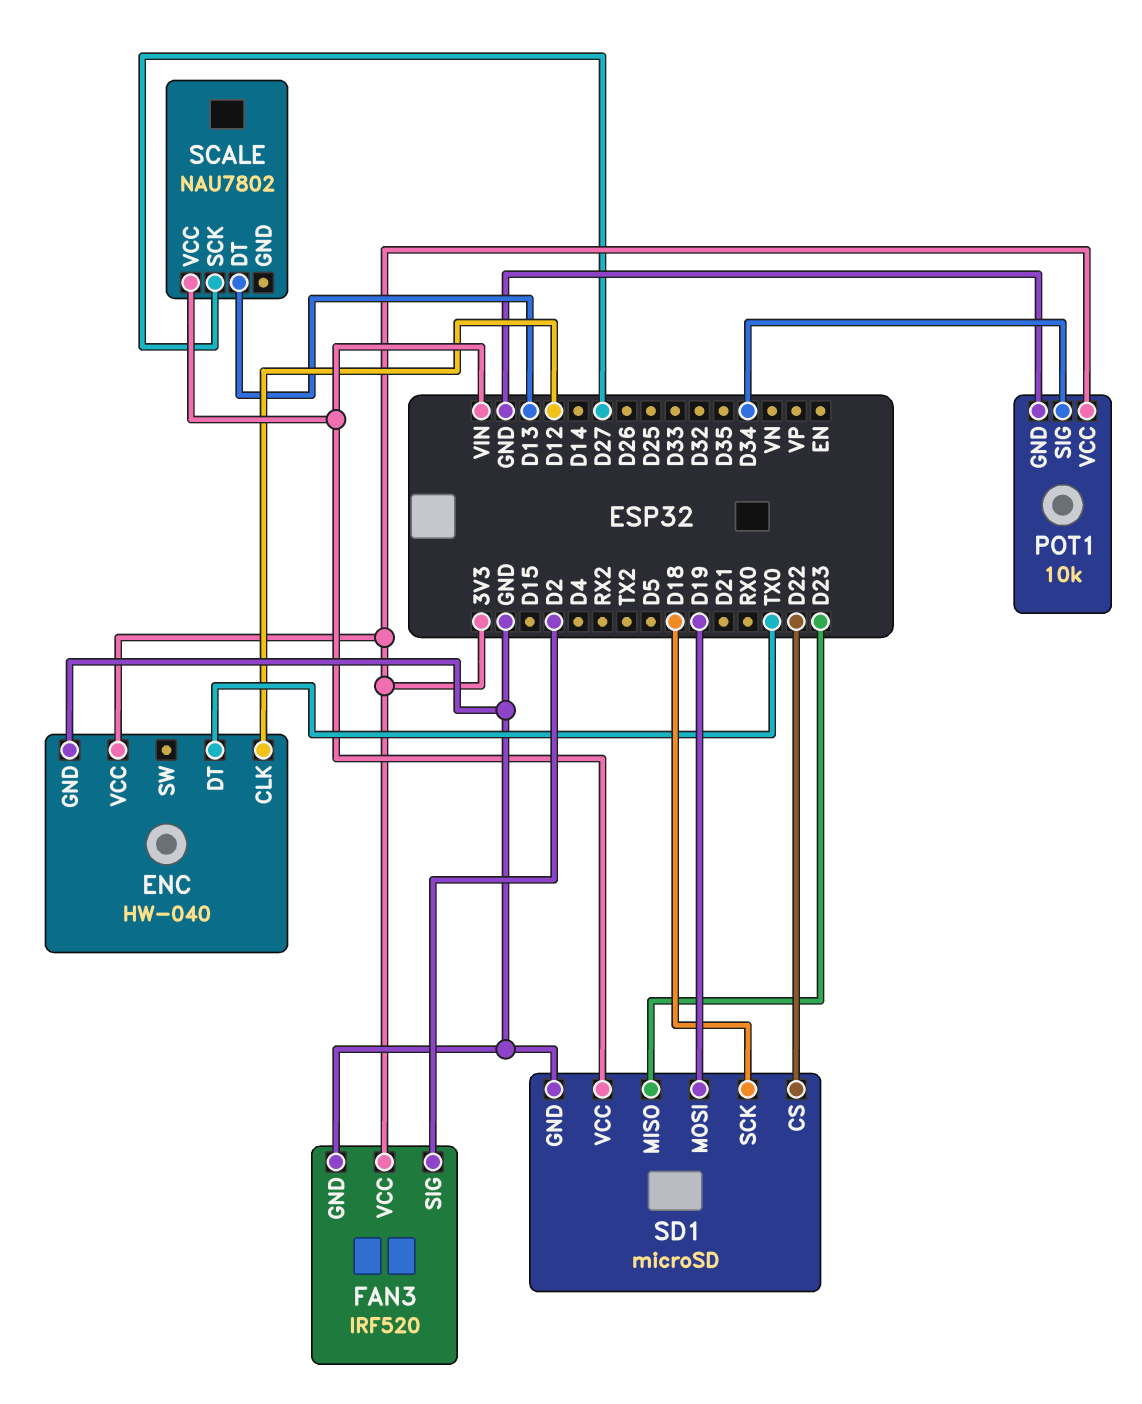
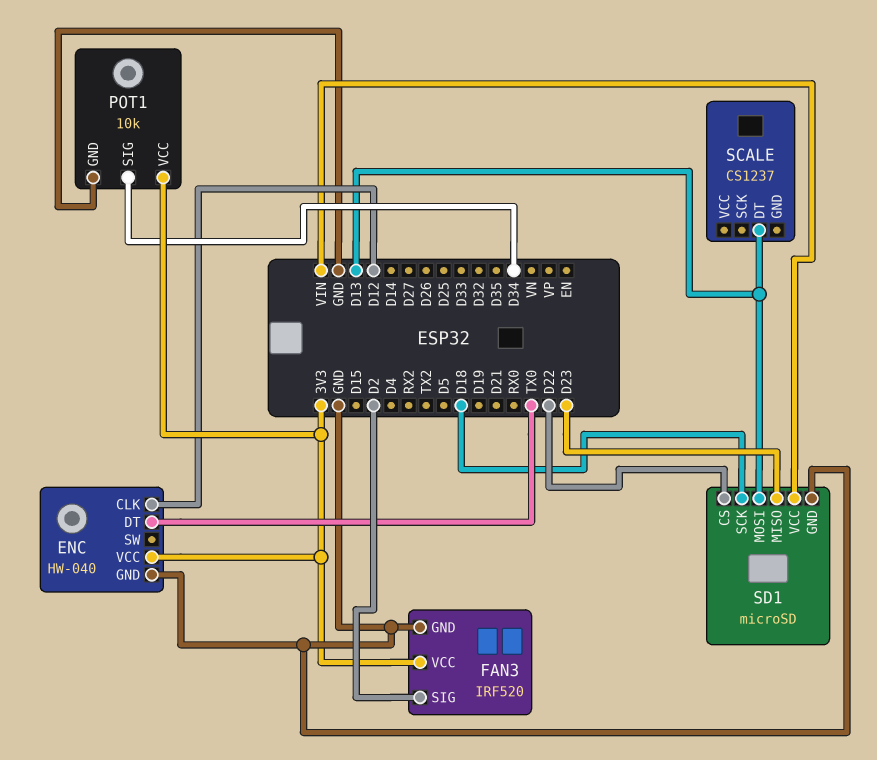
SCALE: NAU7802 -> CS1237
SCALE pin SCK: D27 -> none
SCALE pin VCC: VIN -> none
SD1 pin MOSI: D19 -> D13

